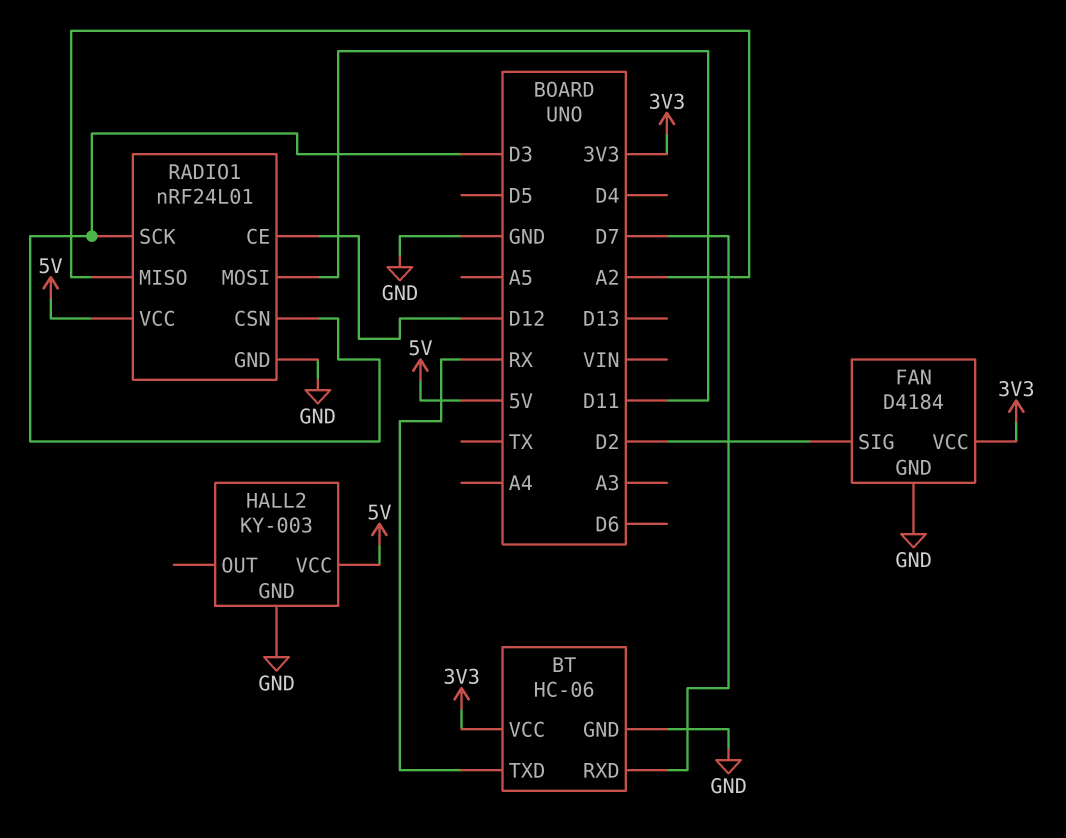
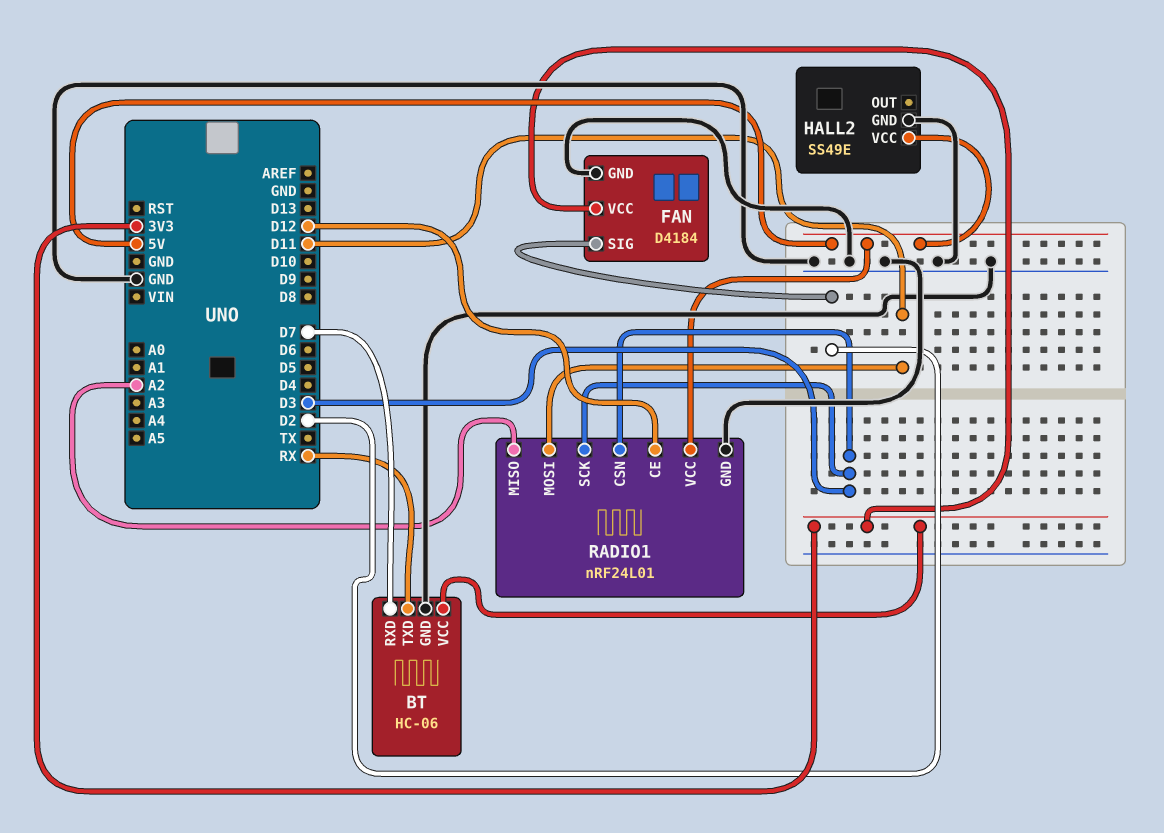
HALL2: KY-003 -> SS49E

